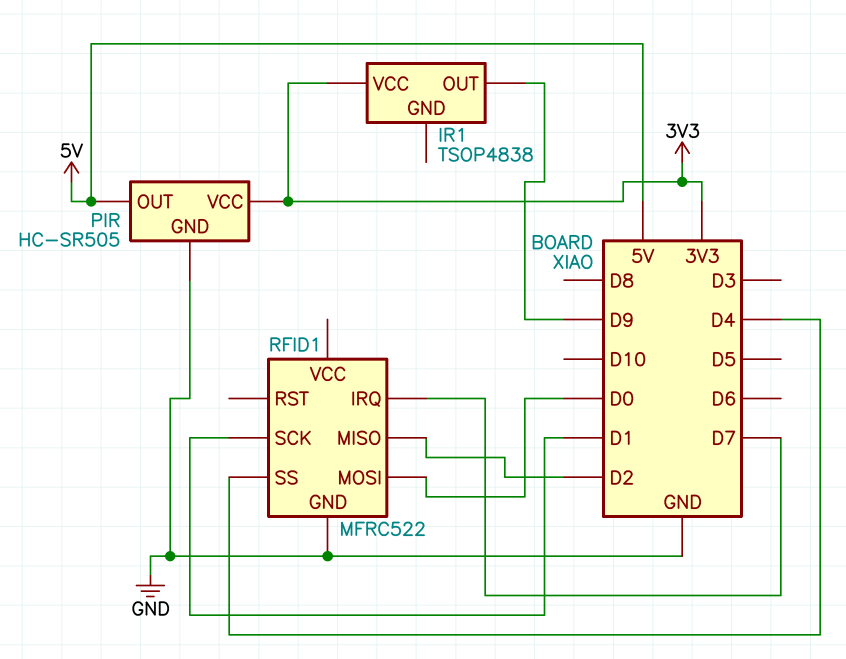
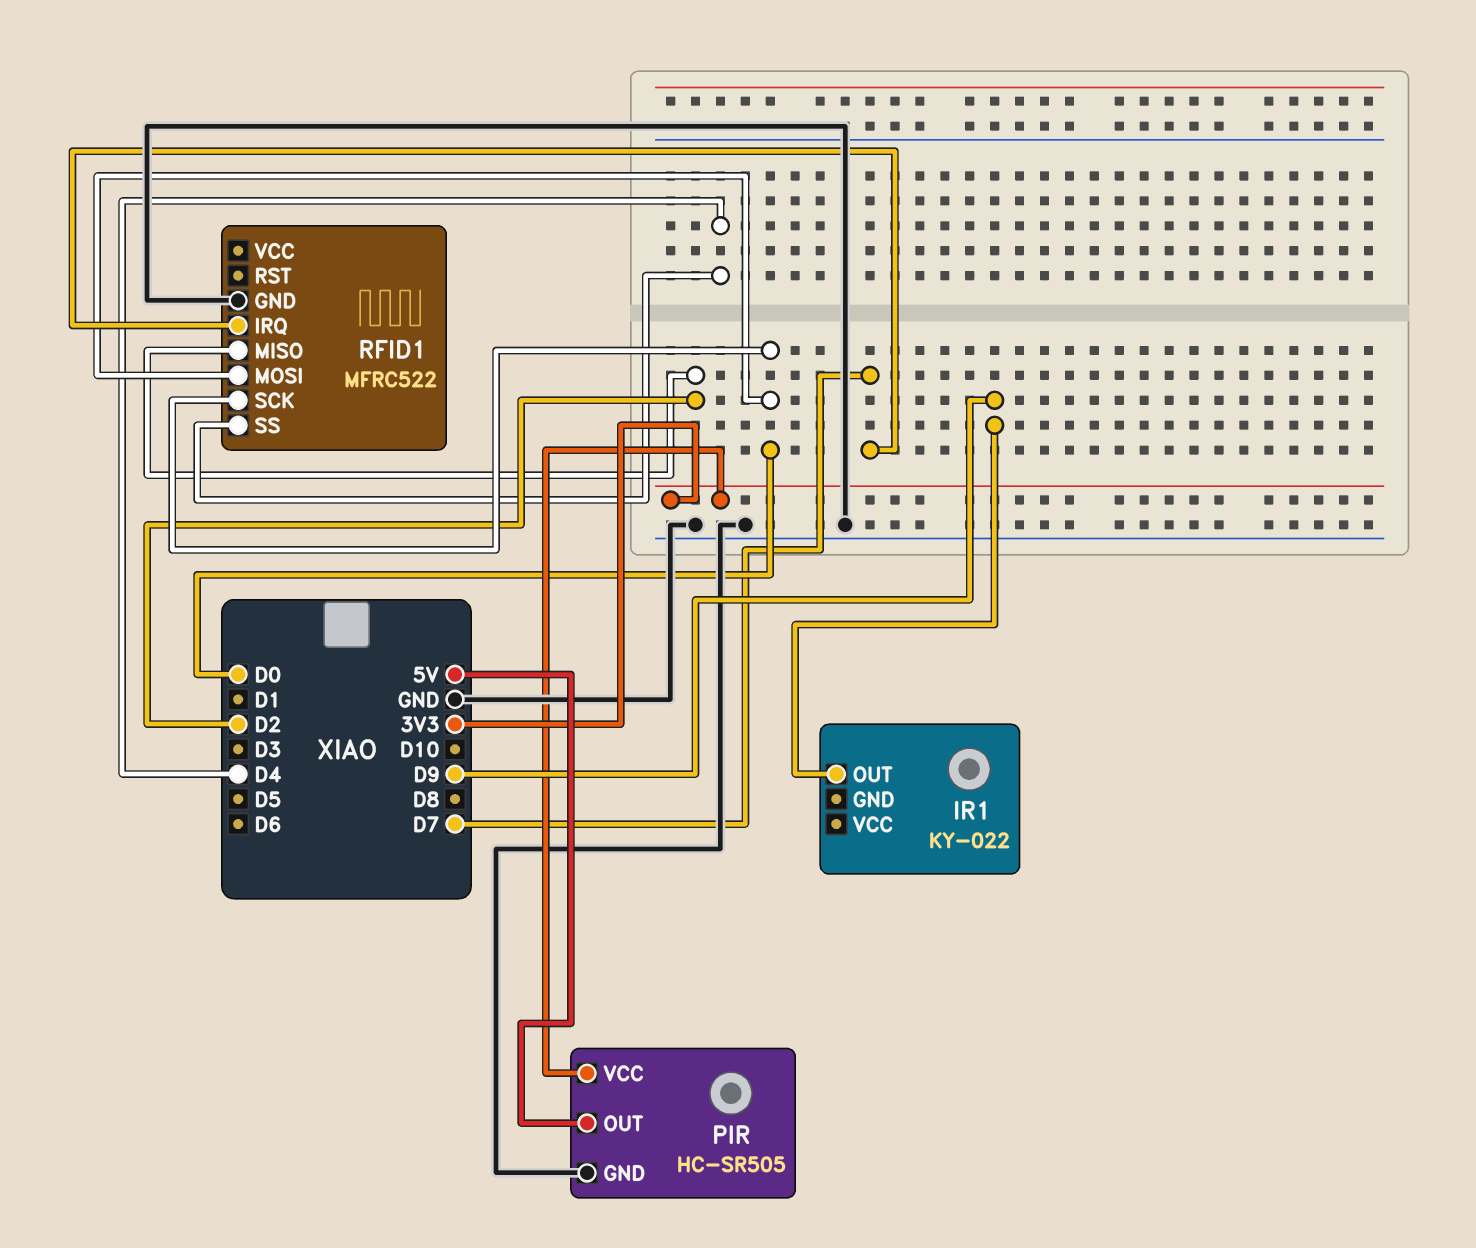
IR1: TSOP4838 -> KY-022
IR1 pin VCC: 3V3 -> none
RFID1 pin SCK: D1 -> D0

